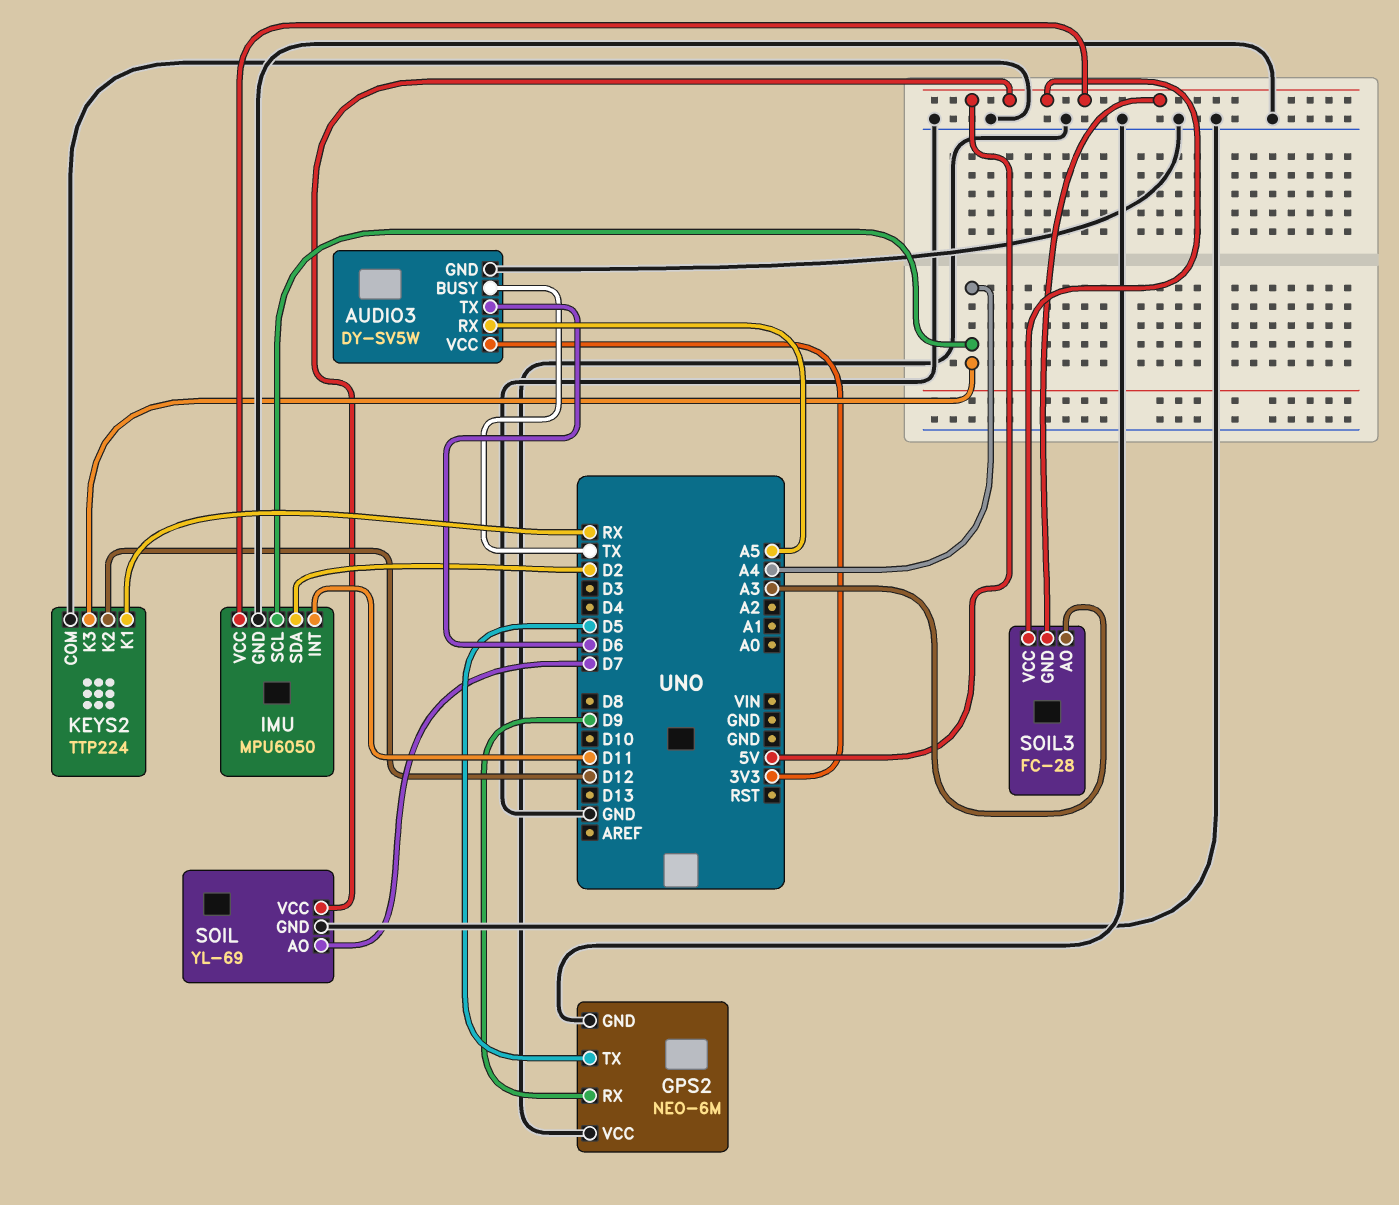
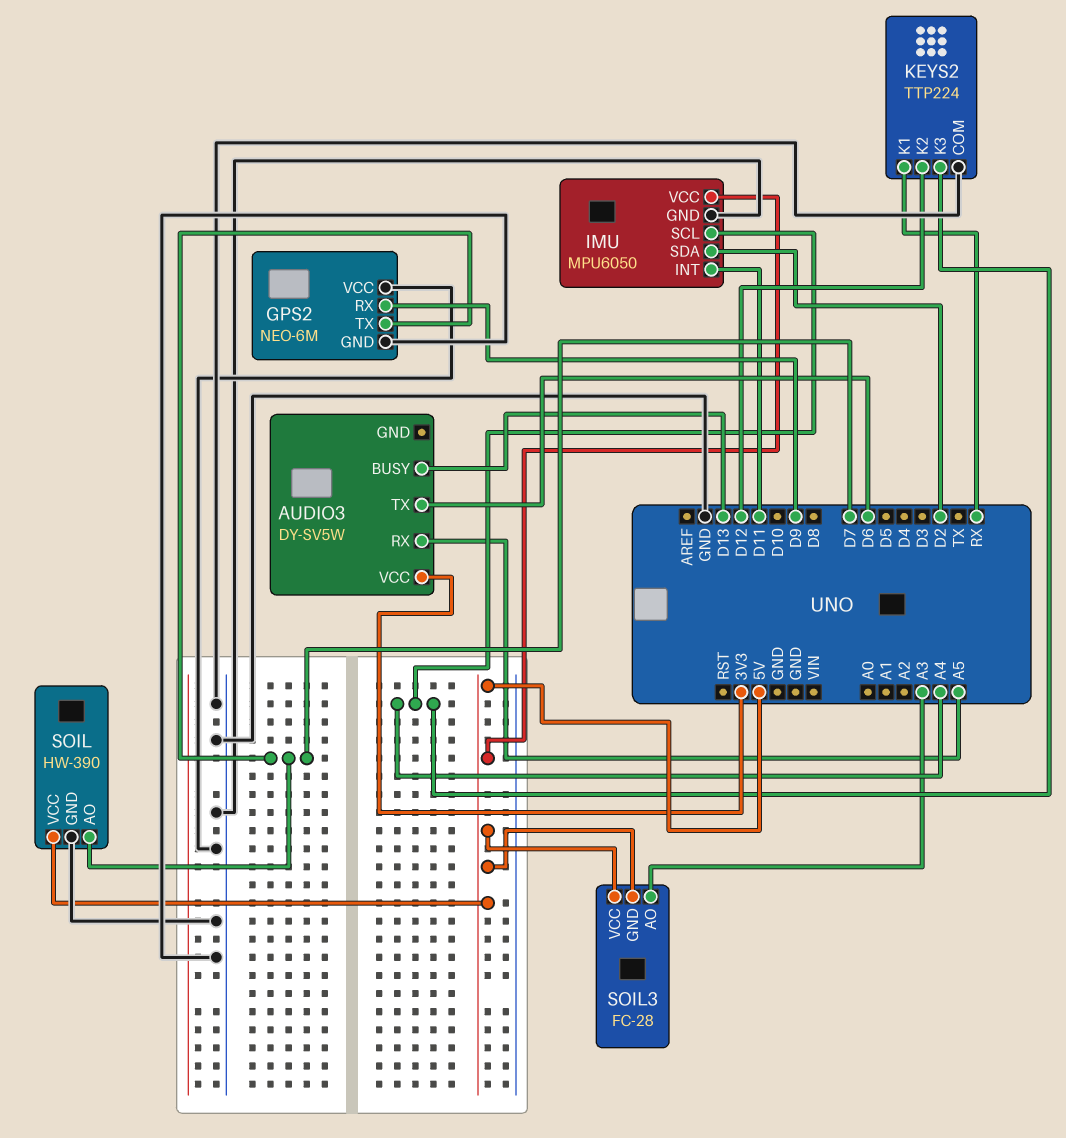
AUDIO3 pin BUSY: TX -> D13
AUDIO3 pin GND: GND -> none
GPS2 pin TX: D5 -> D7
SOIL: YL-69 -> HW-390

